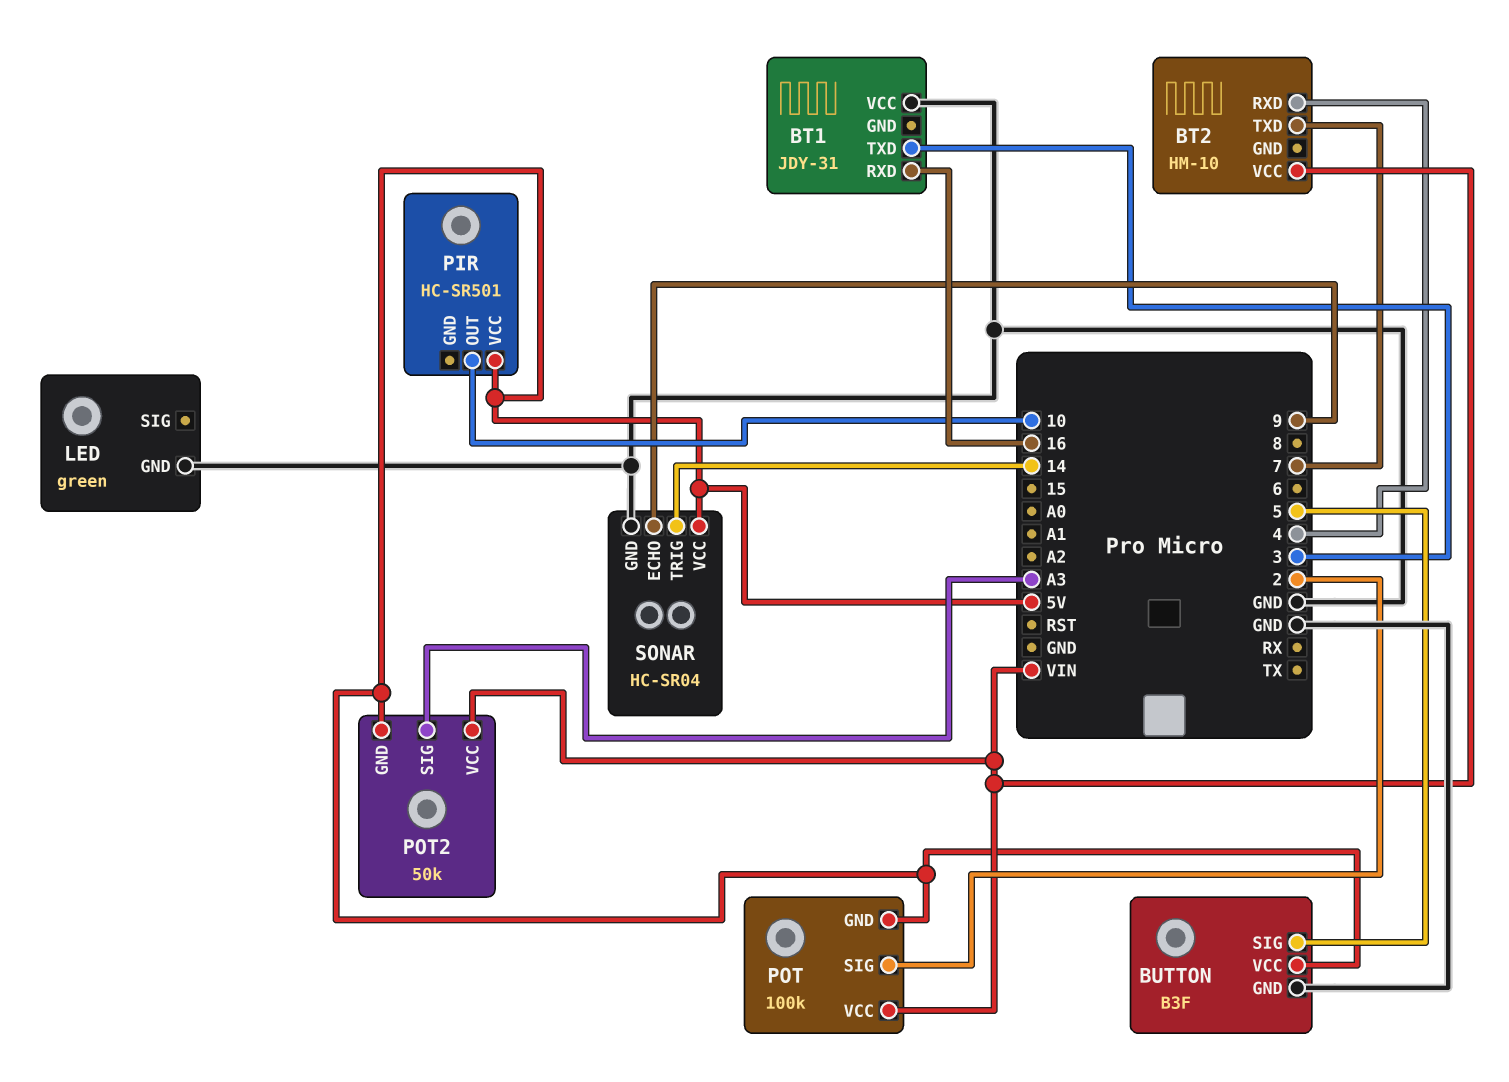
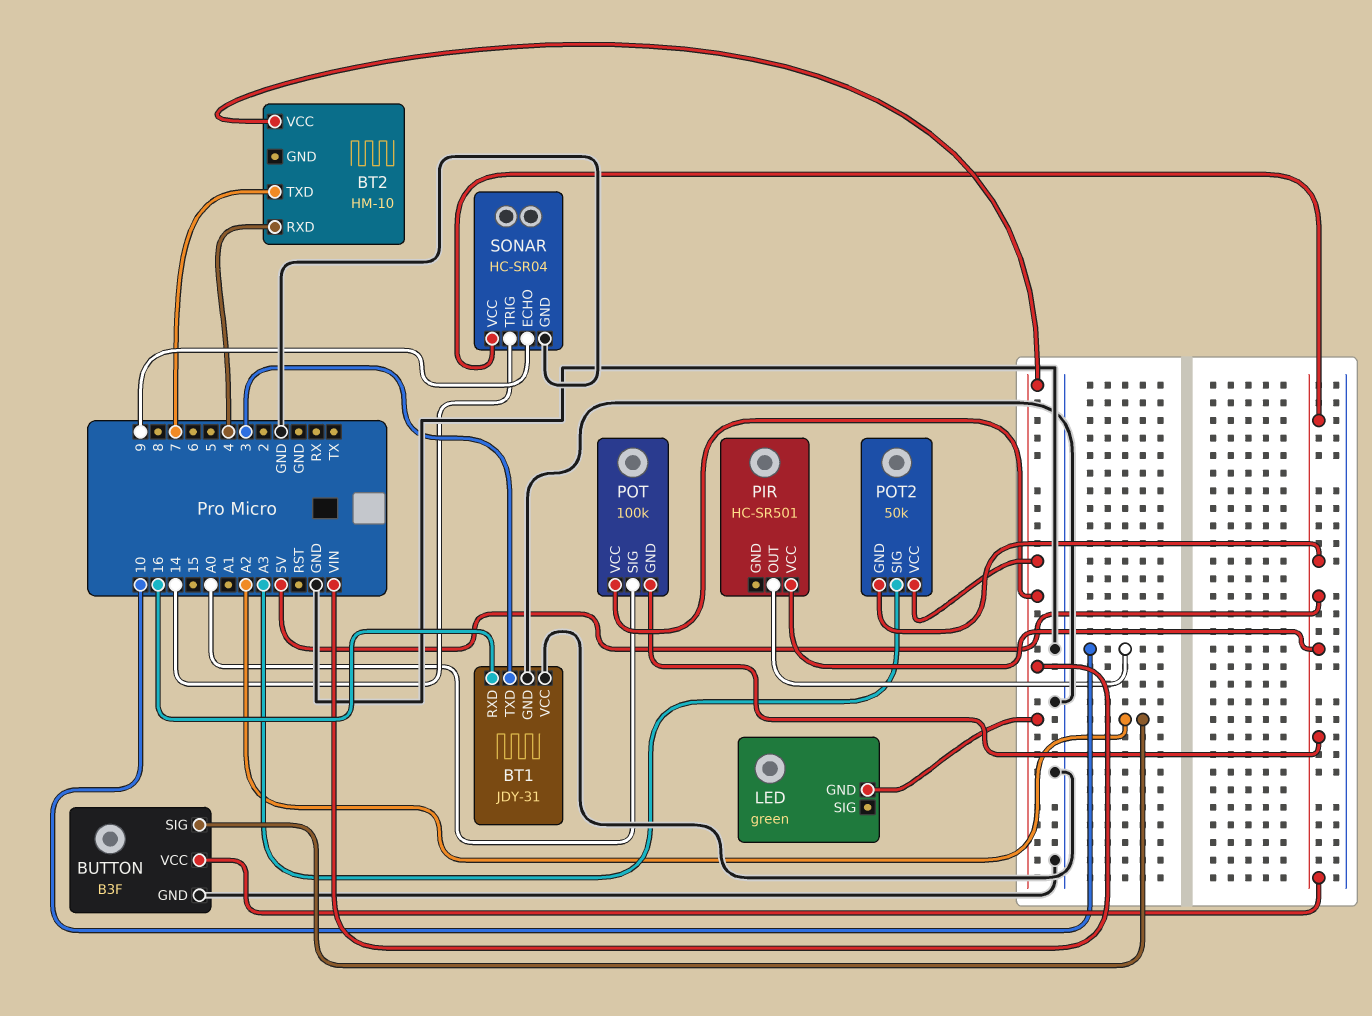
BT1 pin GND: none -> GND
BUTTON pin SIG: 5 -> A2
LED pin GND: GND -> VIN
POT pin SIG: 2 -> A0

